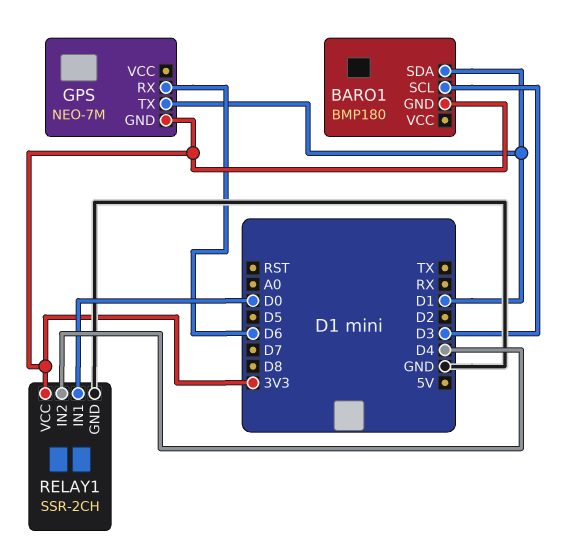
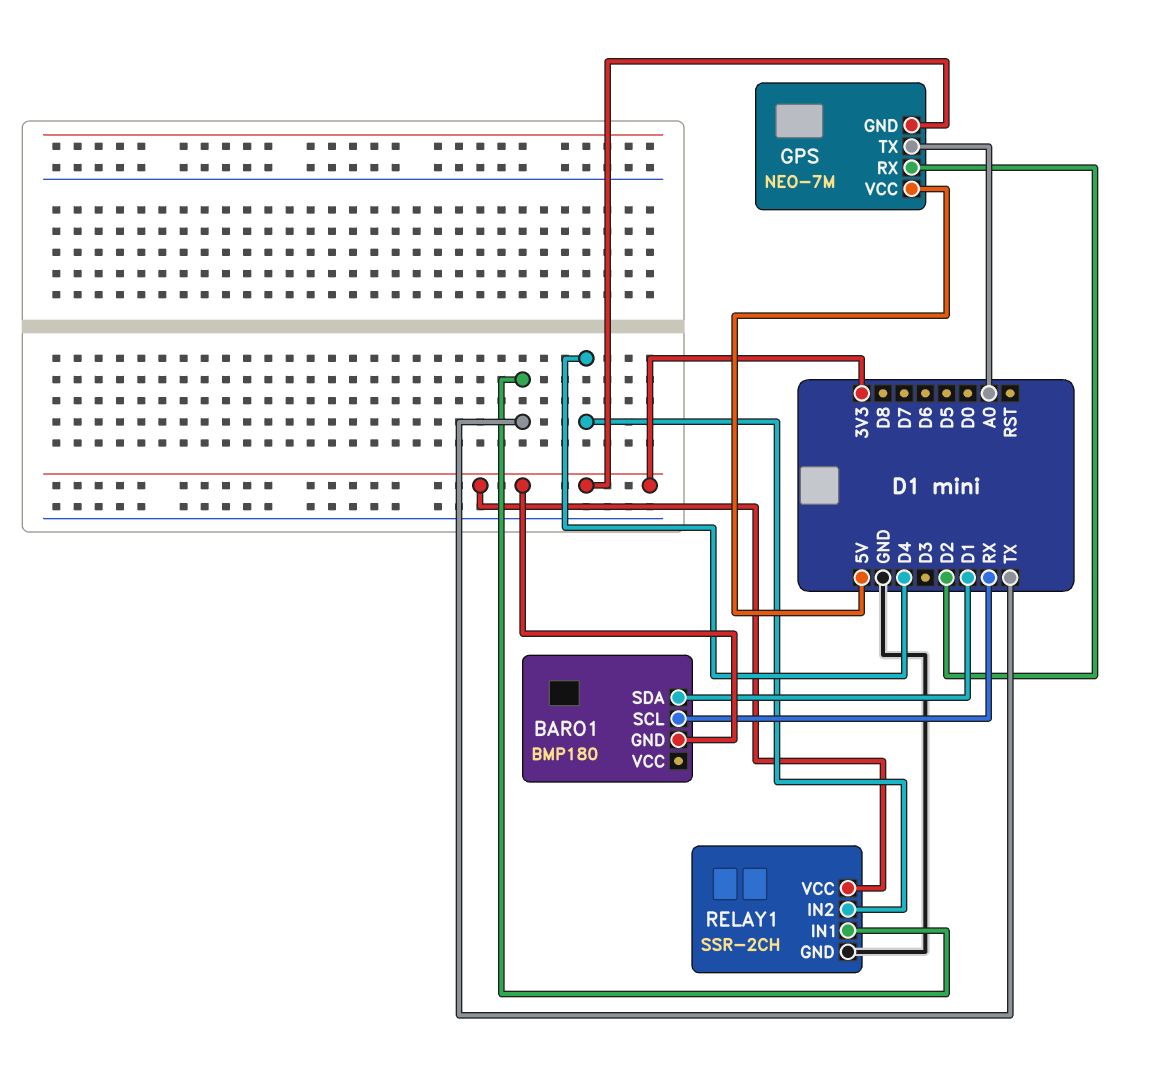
BARO1 pin SCL: D3 -> RX
GPS pin RX: D6 -> D2
GPS pin TX: D1 -> A0
GPS pin VCC: none -> 5V
RELAY1 pin IN1: D0 -> TX

